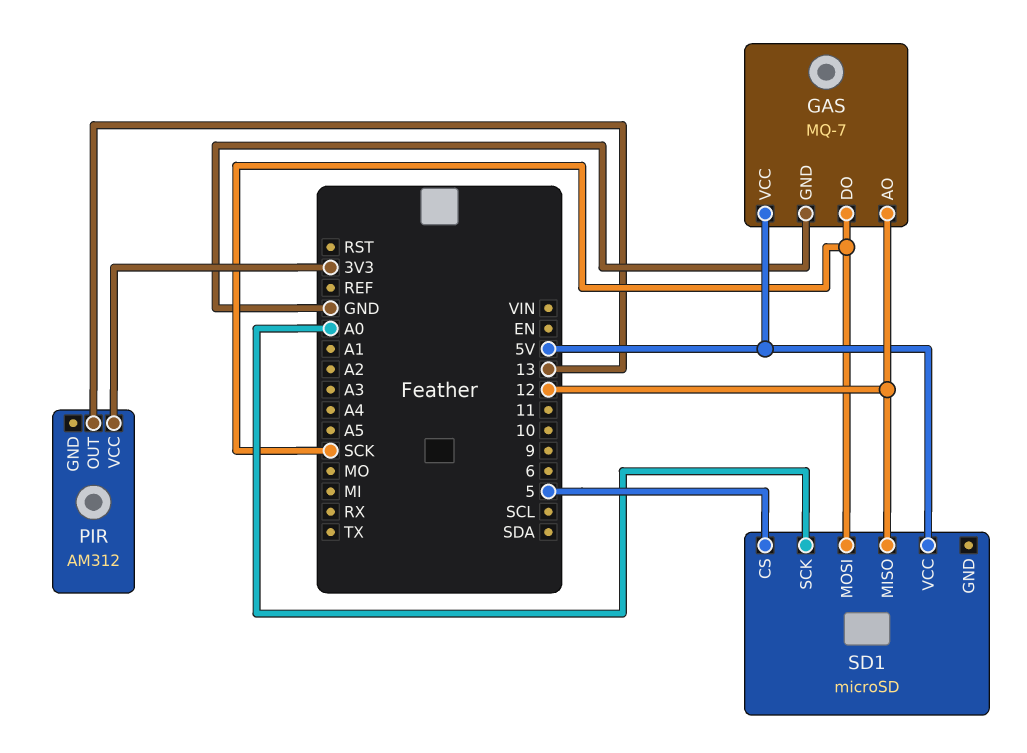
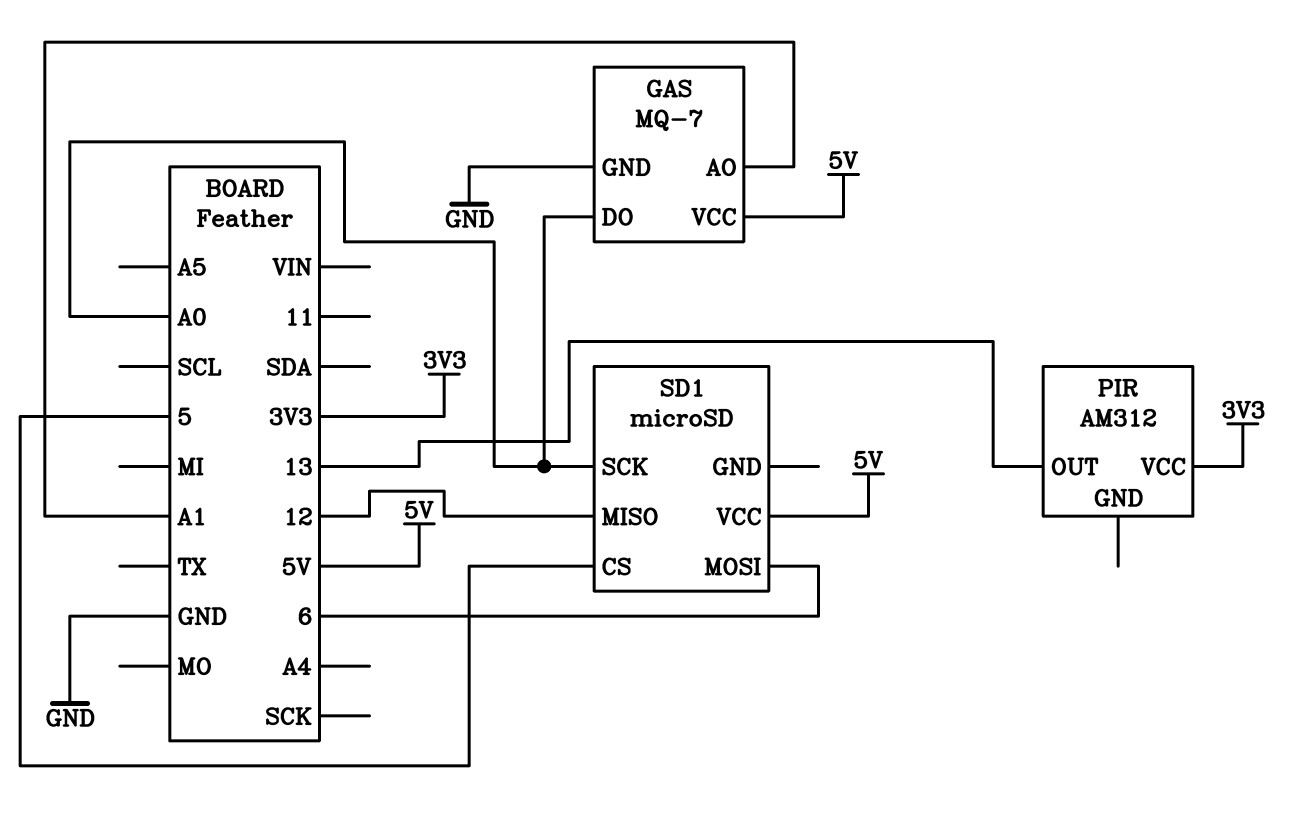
GAS pin AO: 12 -> A1
GAS pin DO: SCK -> A0
SD1 pin MOSI: SCK -> 6

